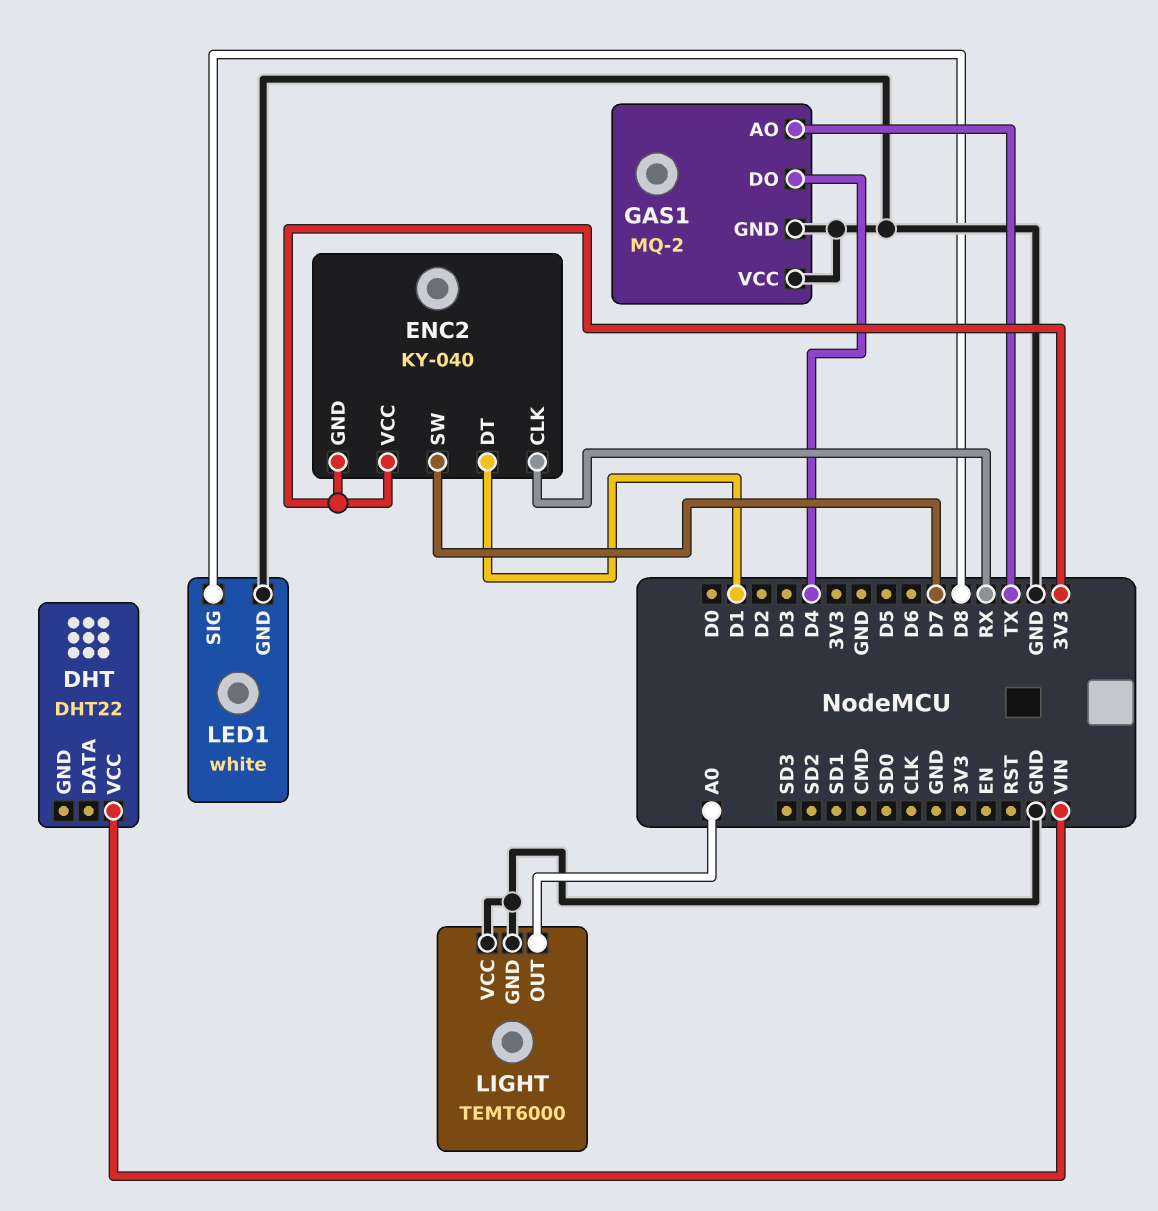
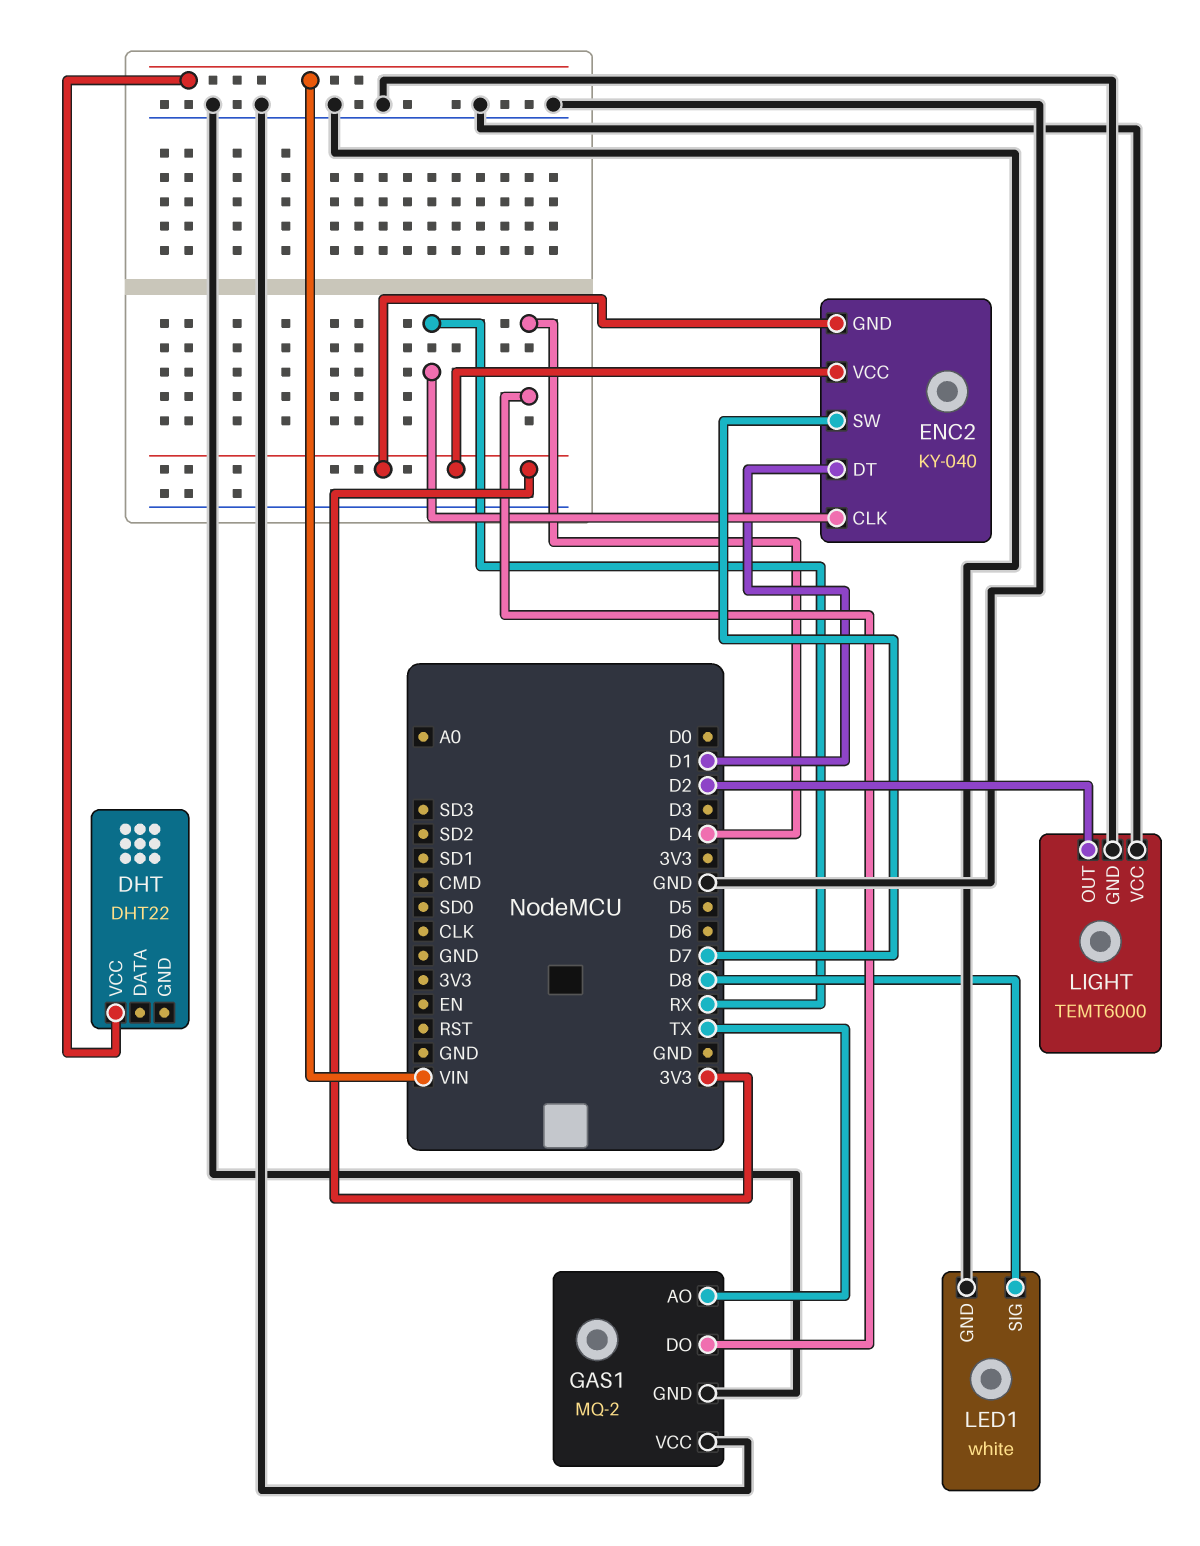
LIGHT pin OUT: A0 -> D2

